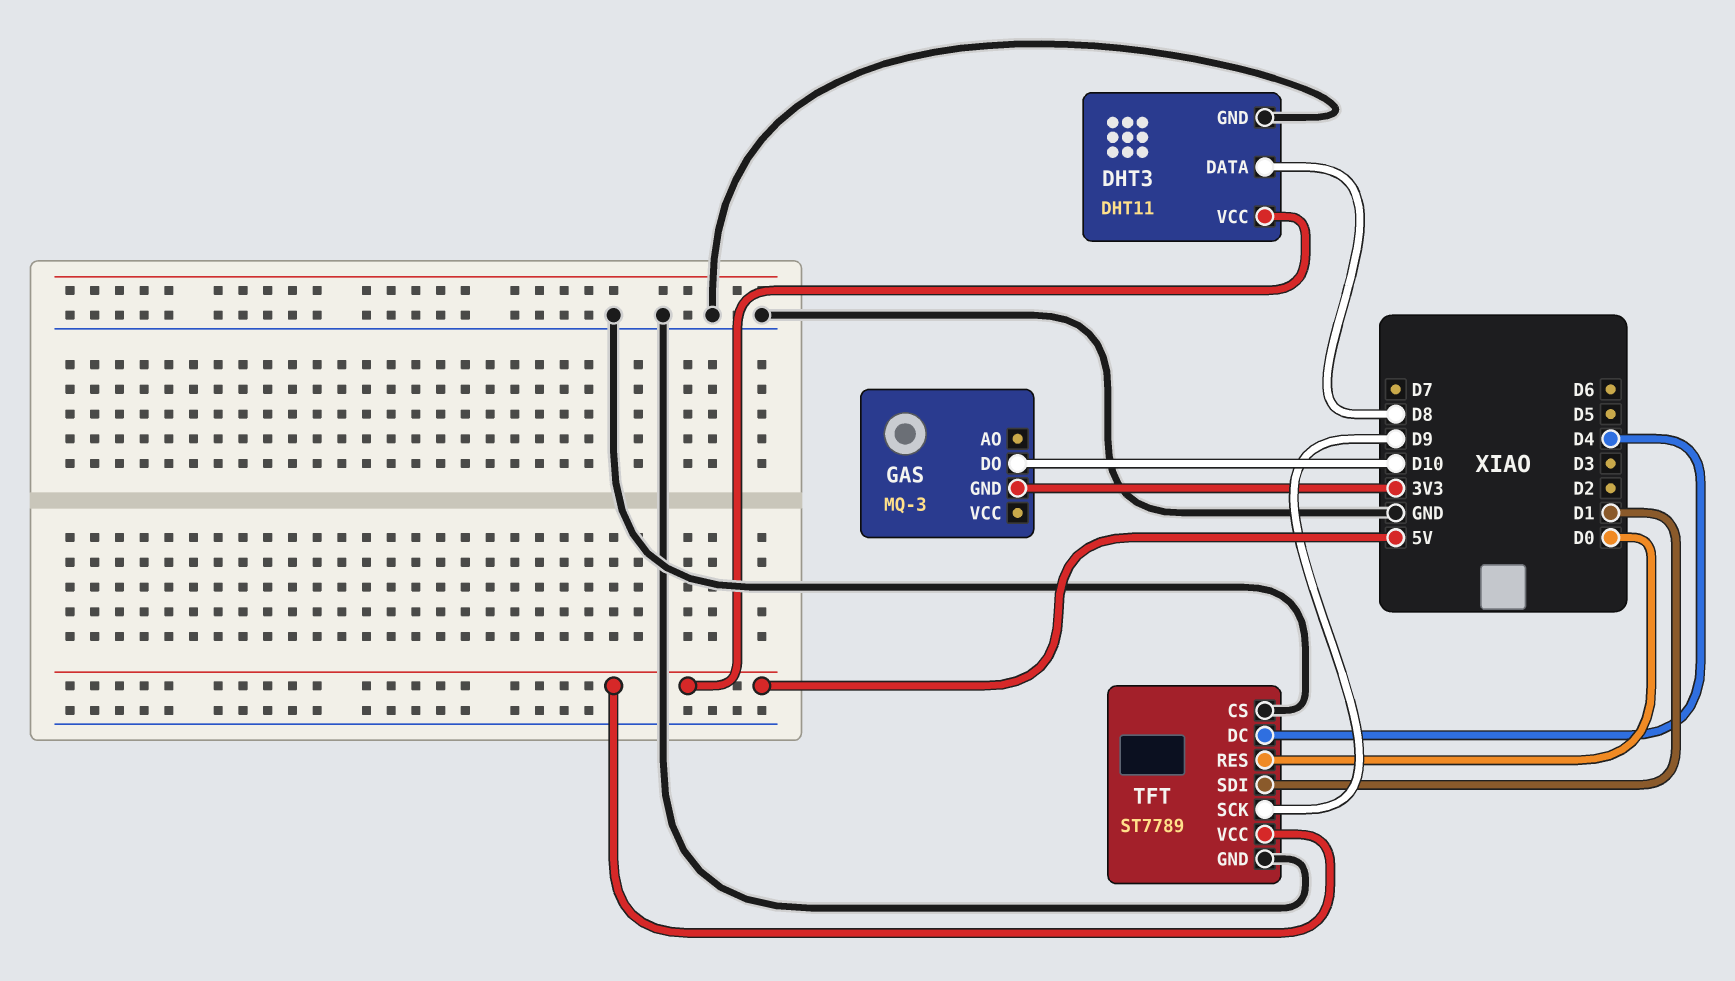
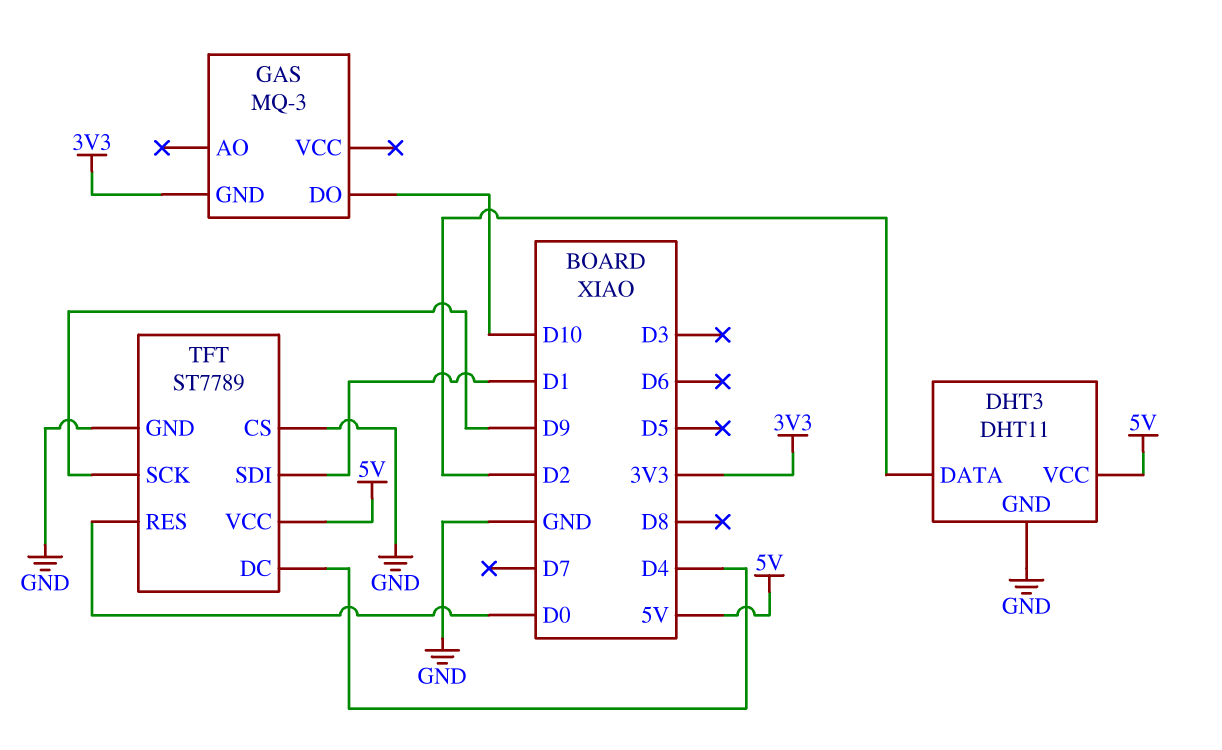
DHT3 pin DATA: D8 -> D2

